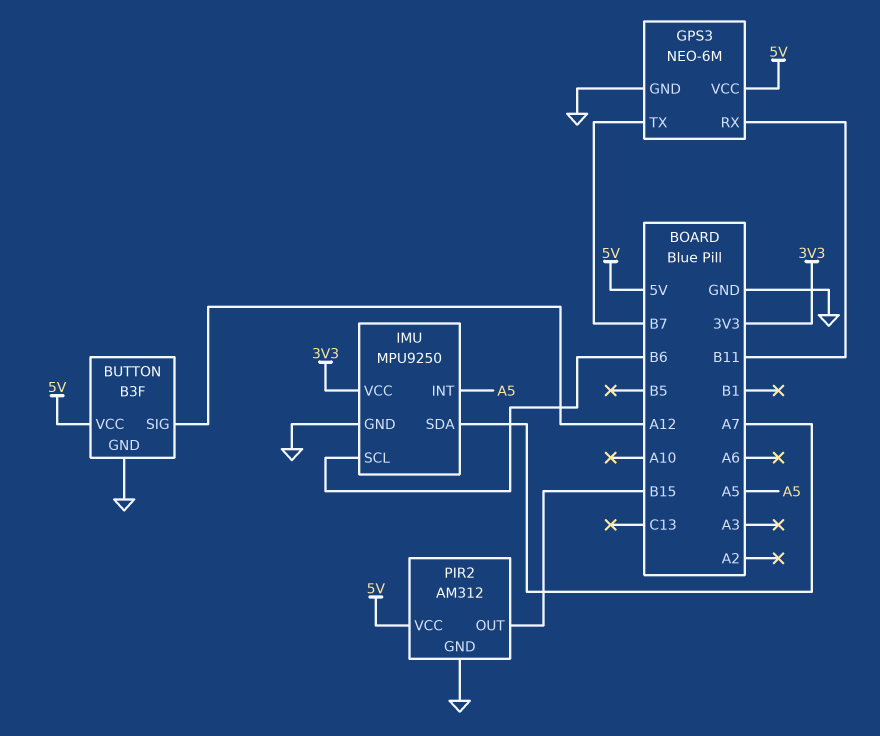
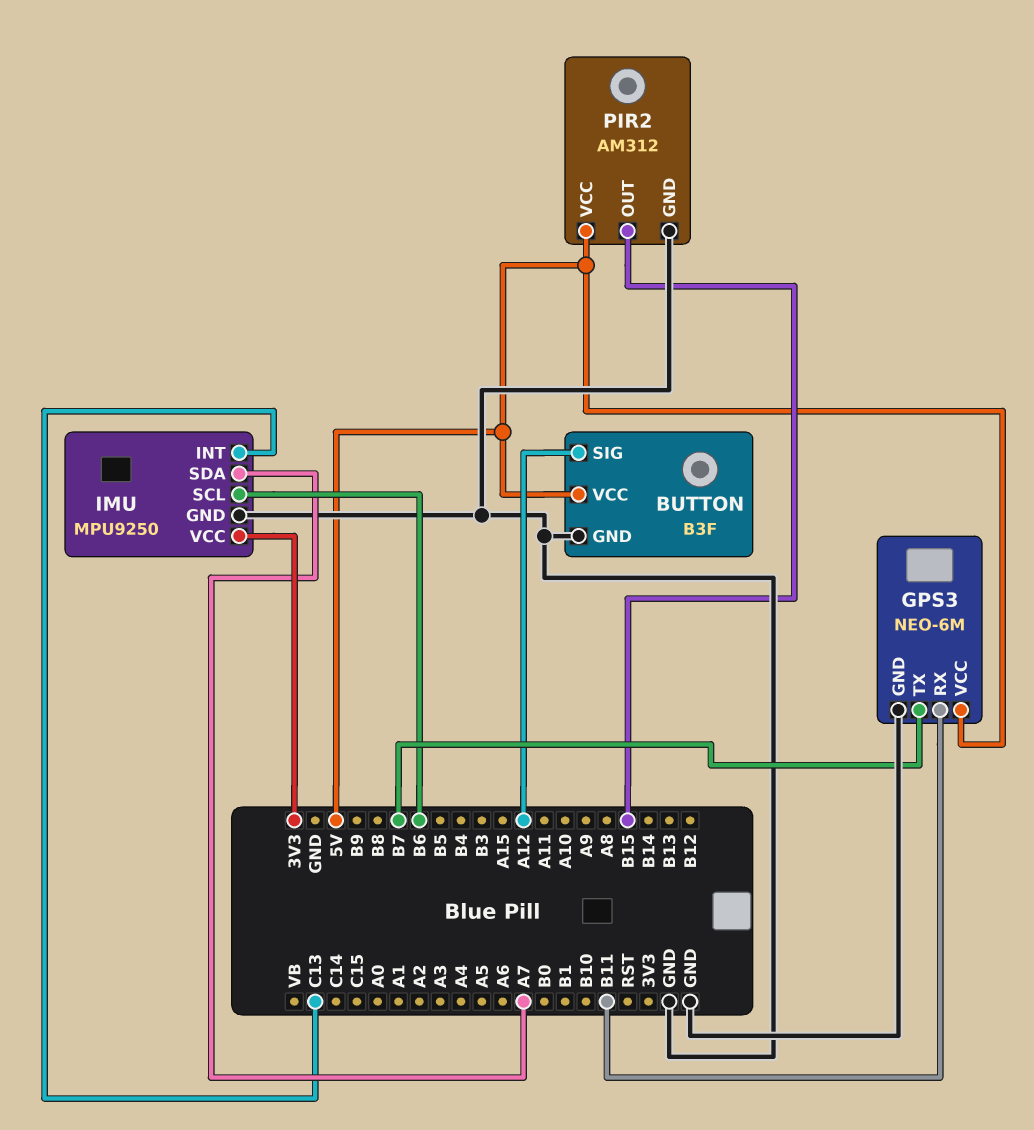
IMU pin INT: A5 -> C13

